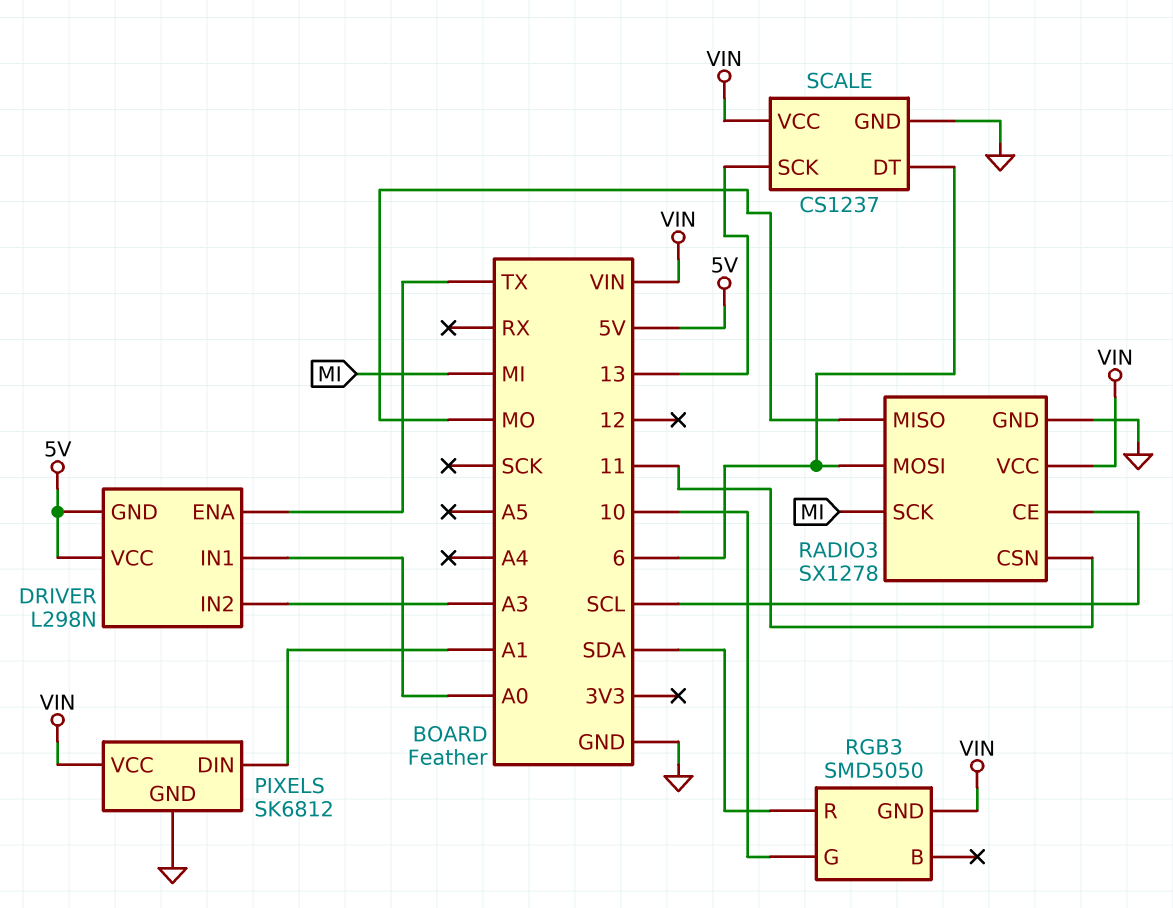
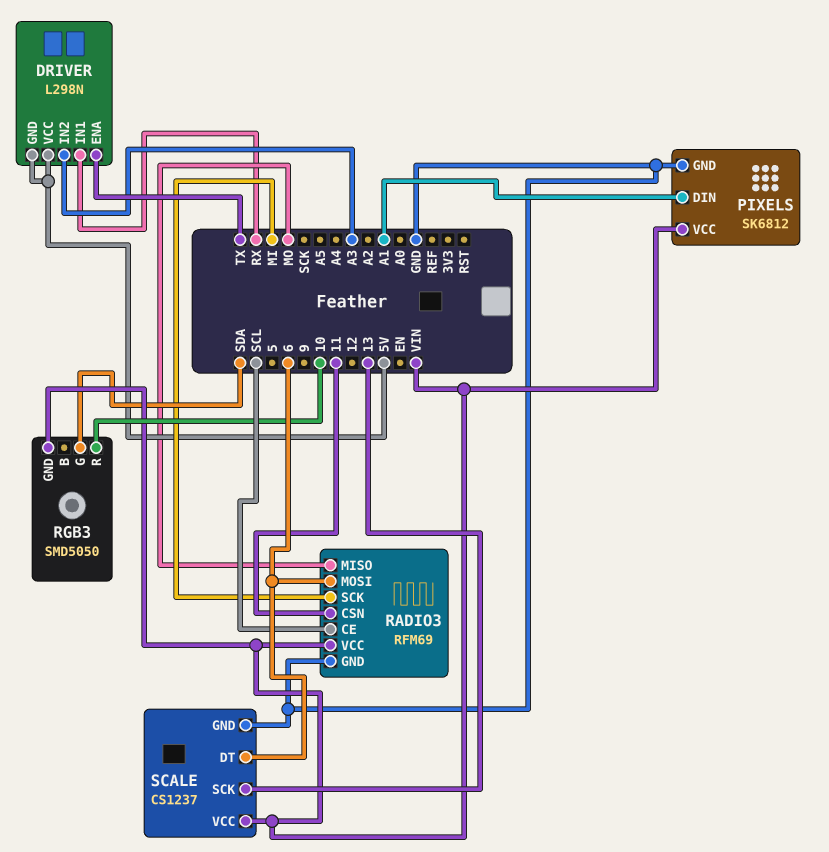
DRIVER pin IN1: A0 -> RX
RADIO3: SX1278 -> RFM69
RGB3 pin G: 10 -> SDA
RGB3 pin R: SDA -> 10

